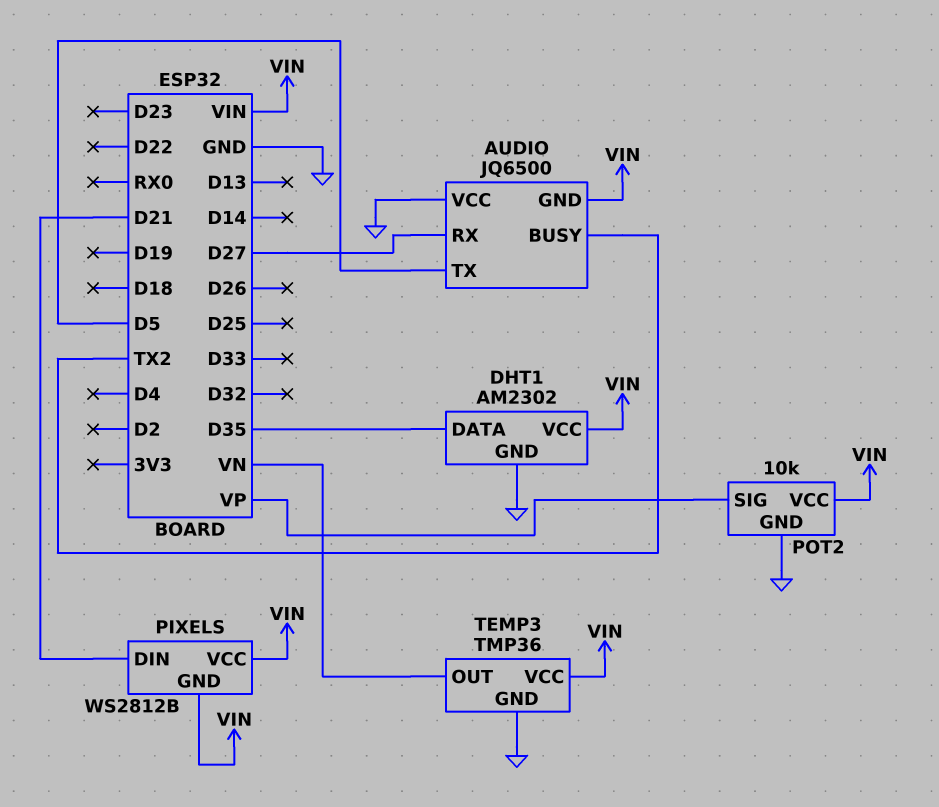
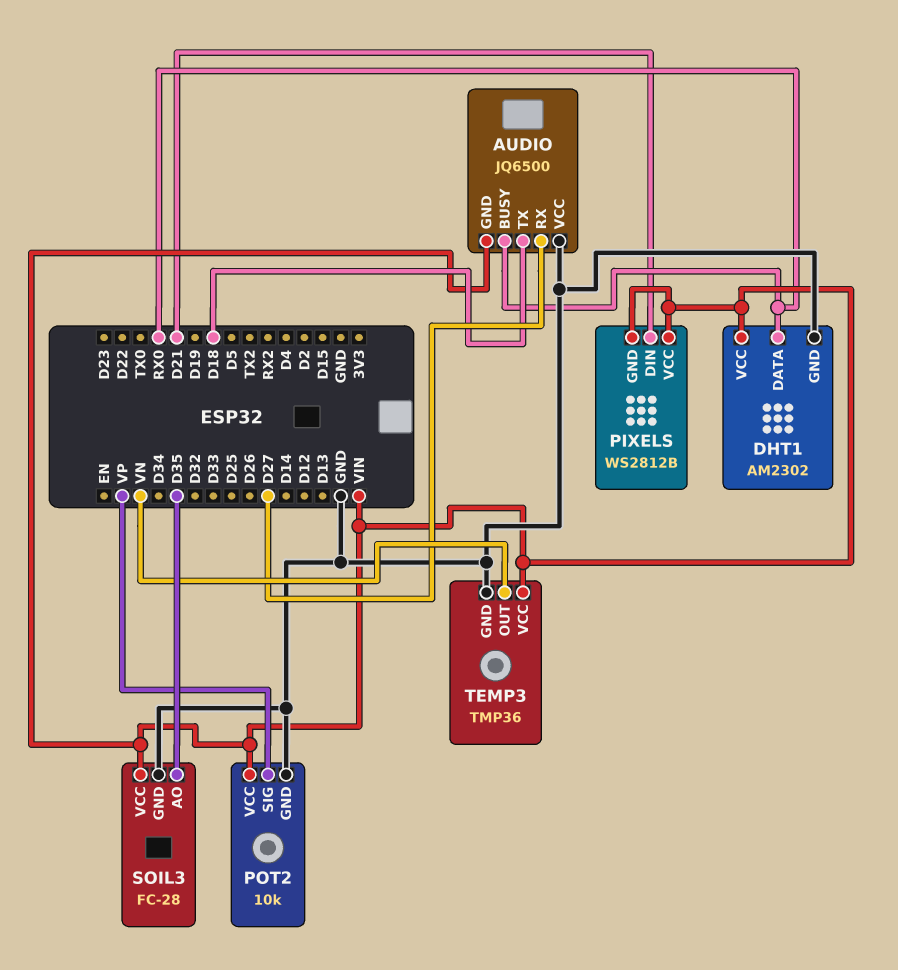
AUDIO pin BUSY: TX2 -> RX0
AUDIO pin TX: D5 -> D18
DHT1 pin DATA: D35 -> RX0
SOIL3: none -> FC-28
SOIL3 pin AO: none -> D35
SOIL3 pin GND: none -> GND
SOIL3 pin VCC: none -> VIN

